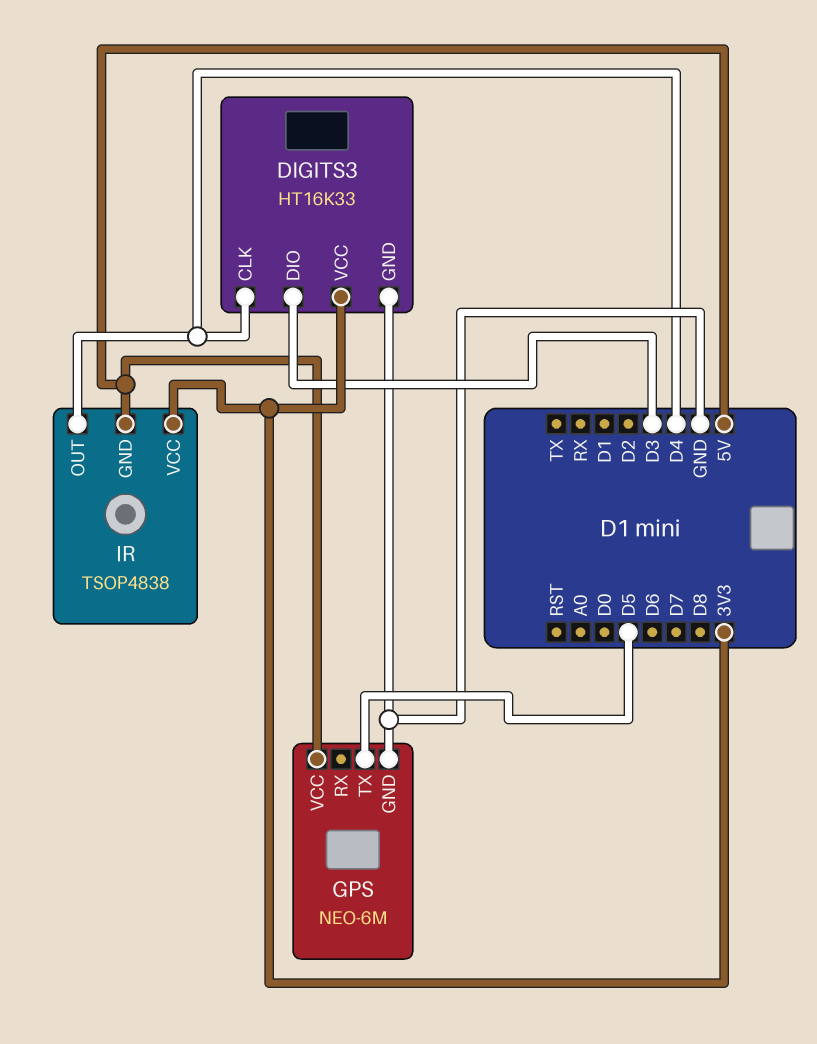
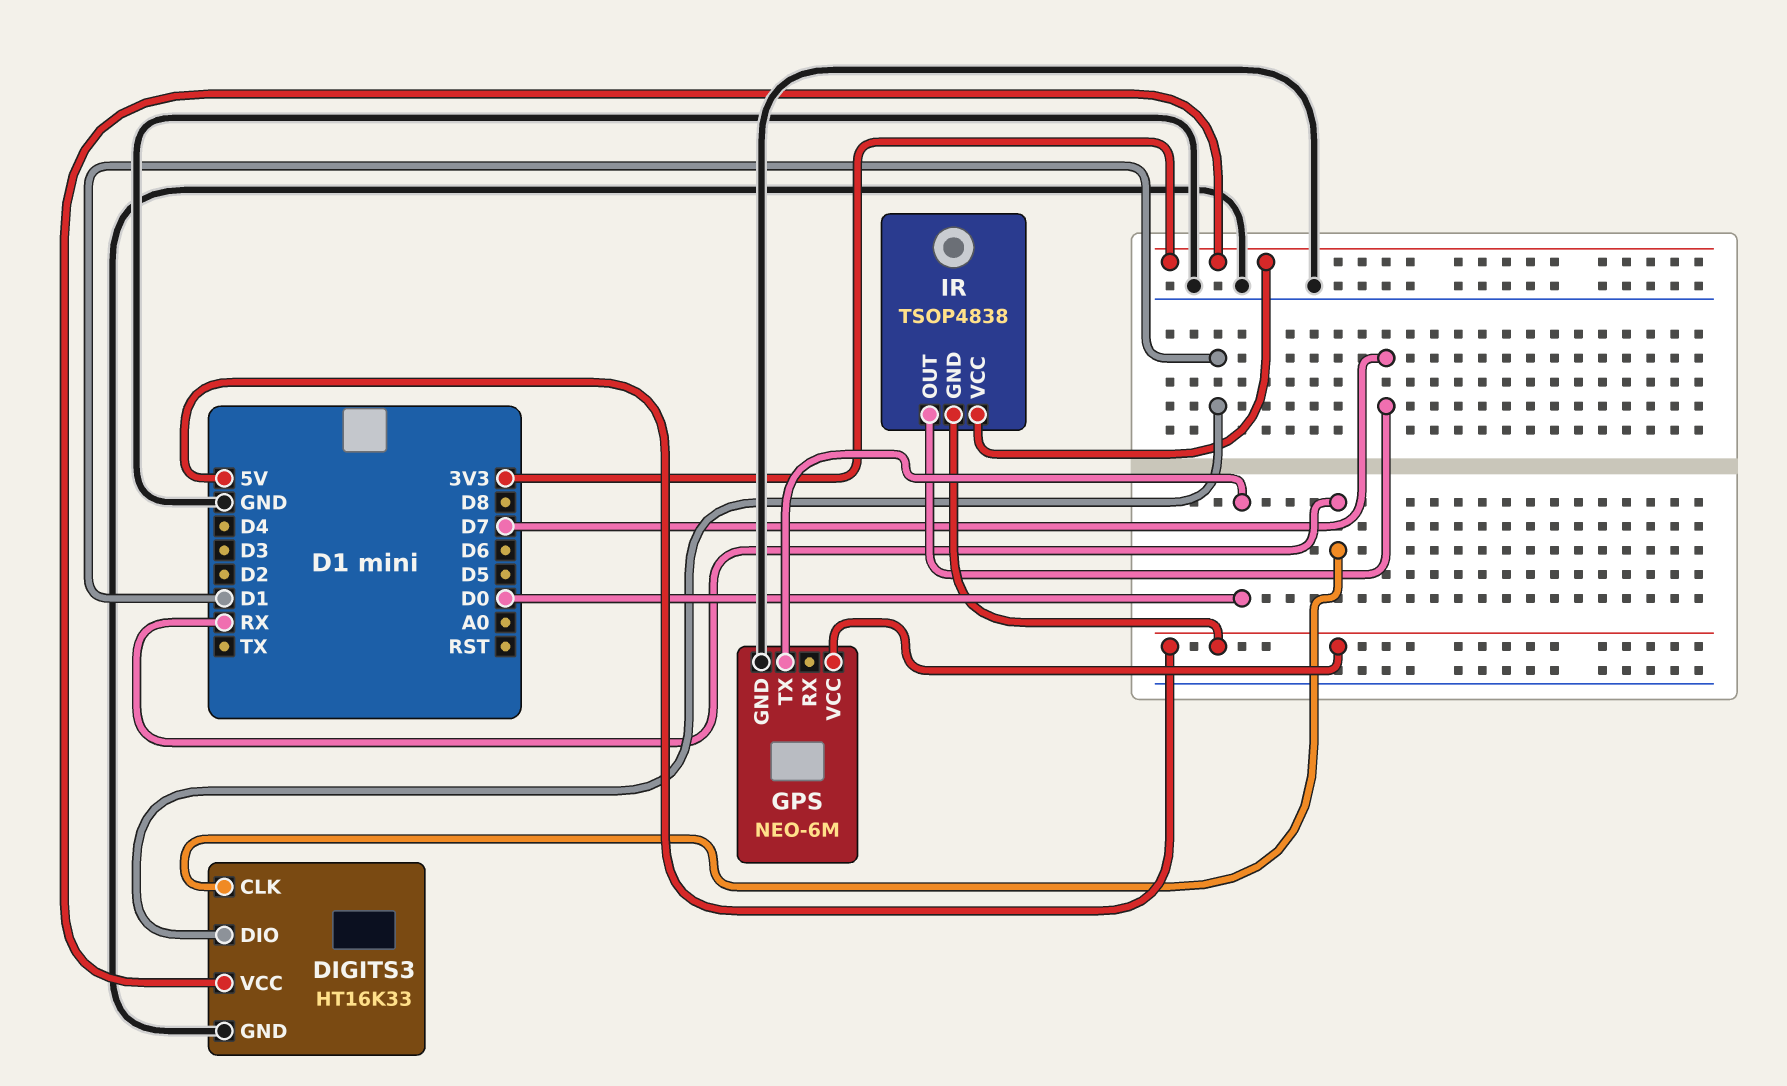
DIGITS3 pin CLK: D4 -> RX
DIGITS3 pin DIO: D3 -> D1
GPS pin TX: D5 -> D0
IR pin OUT: D4 -> D7

